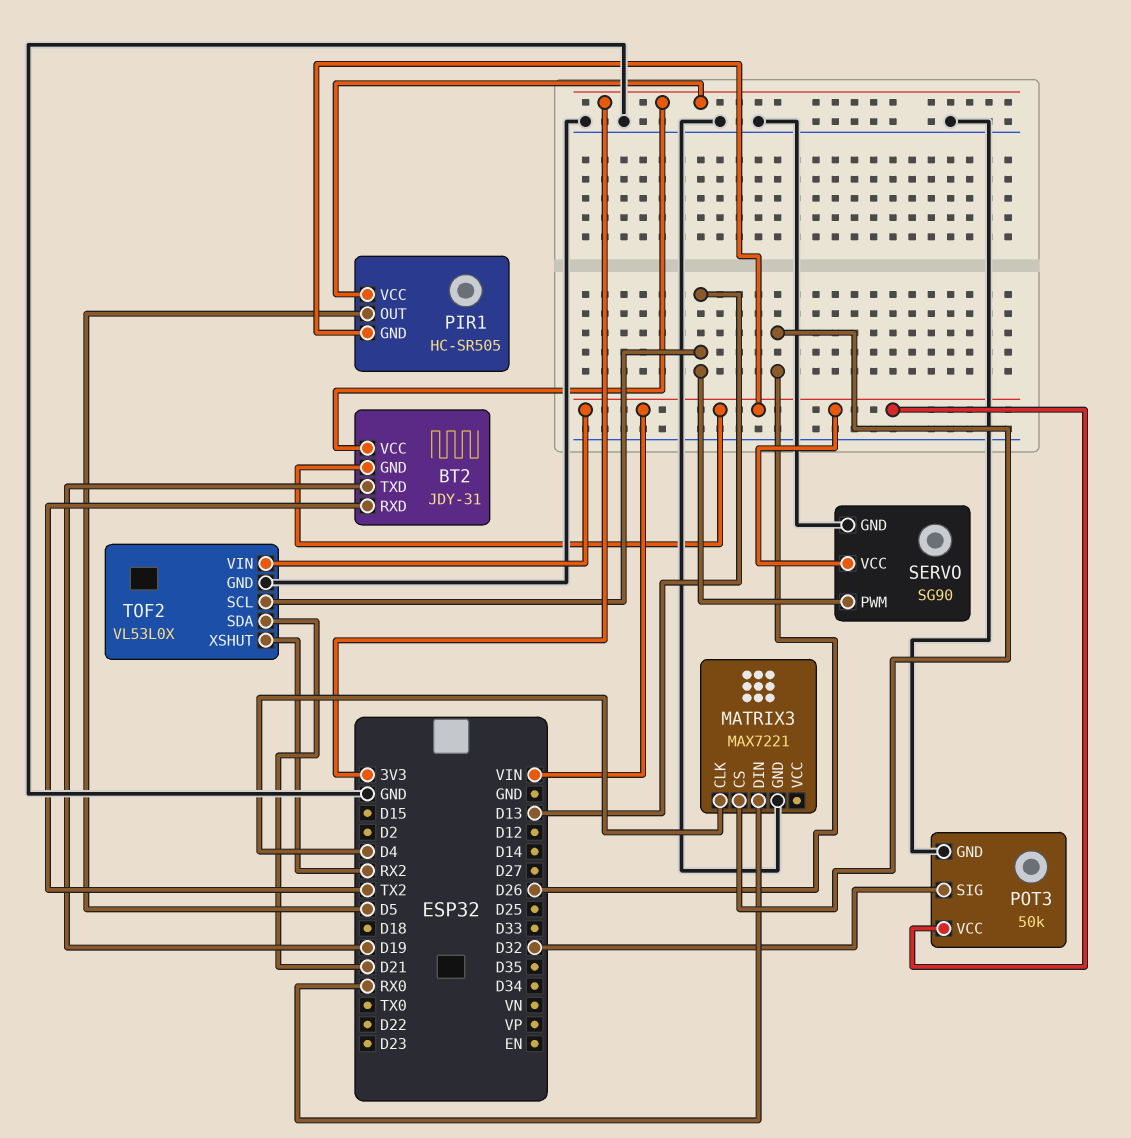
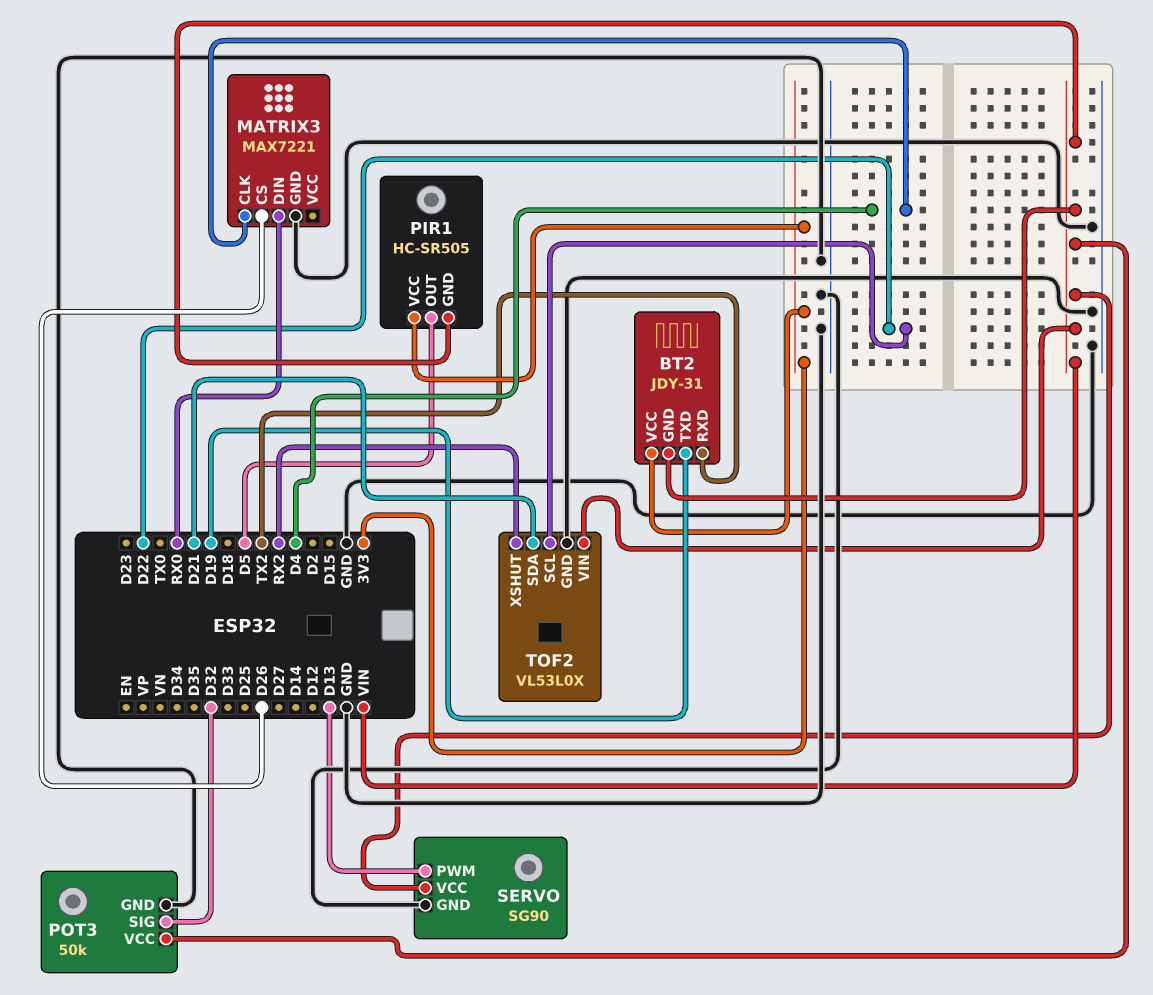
TOF2 pin SCL: D13 -> D22

